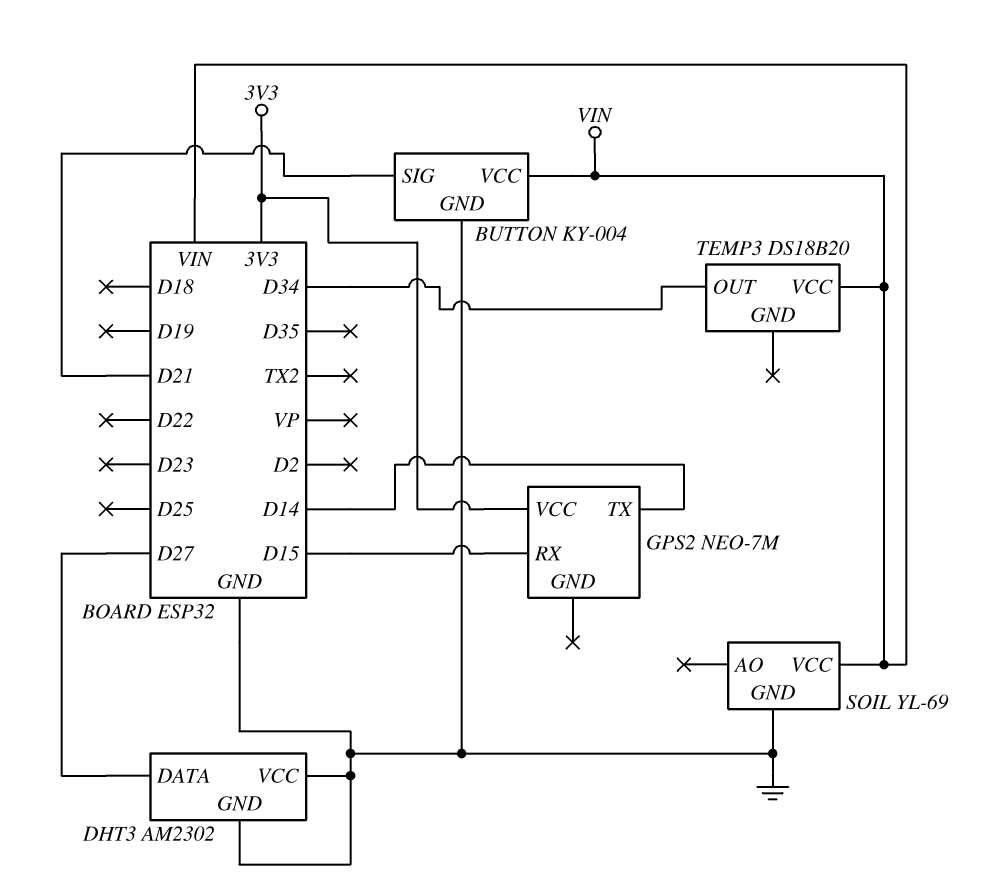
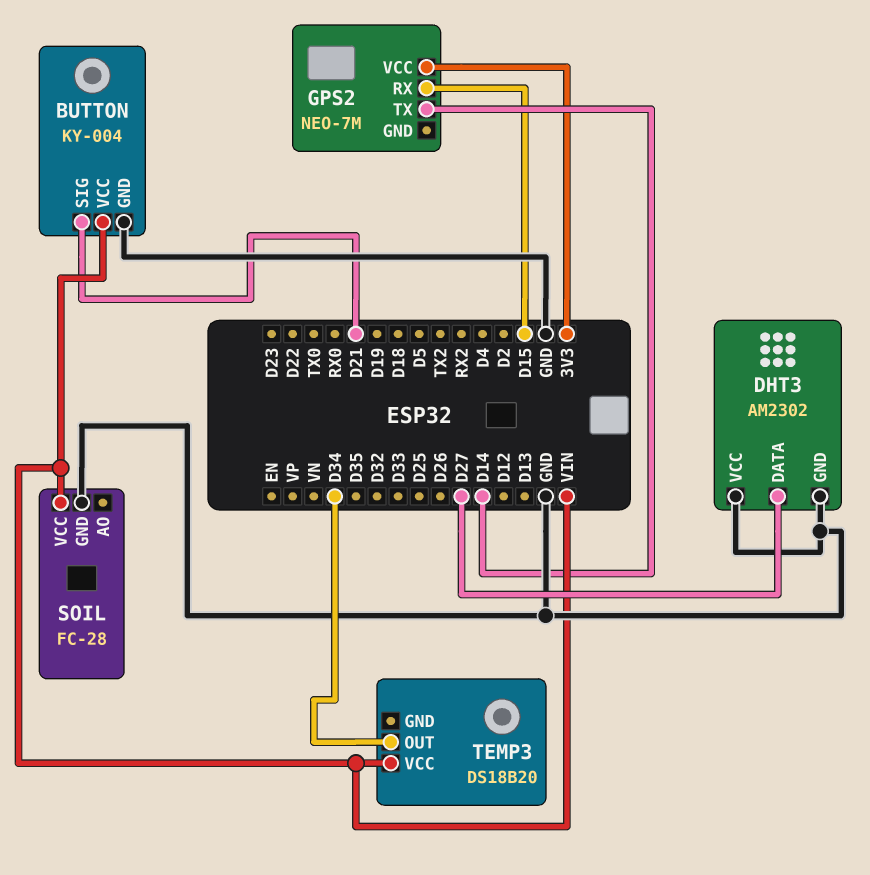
SOIL: YL-69 -> FC-28

